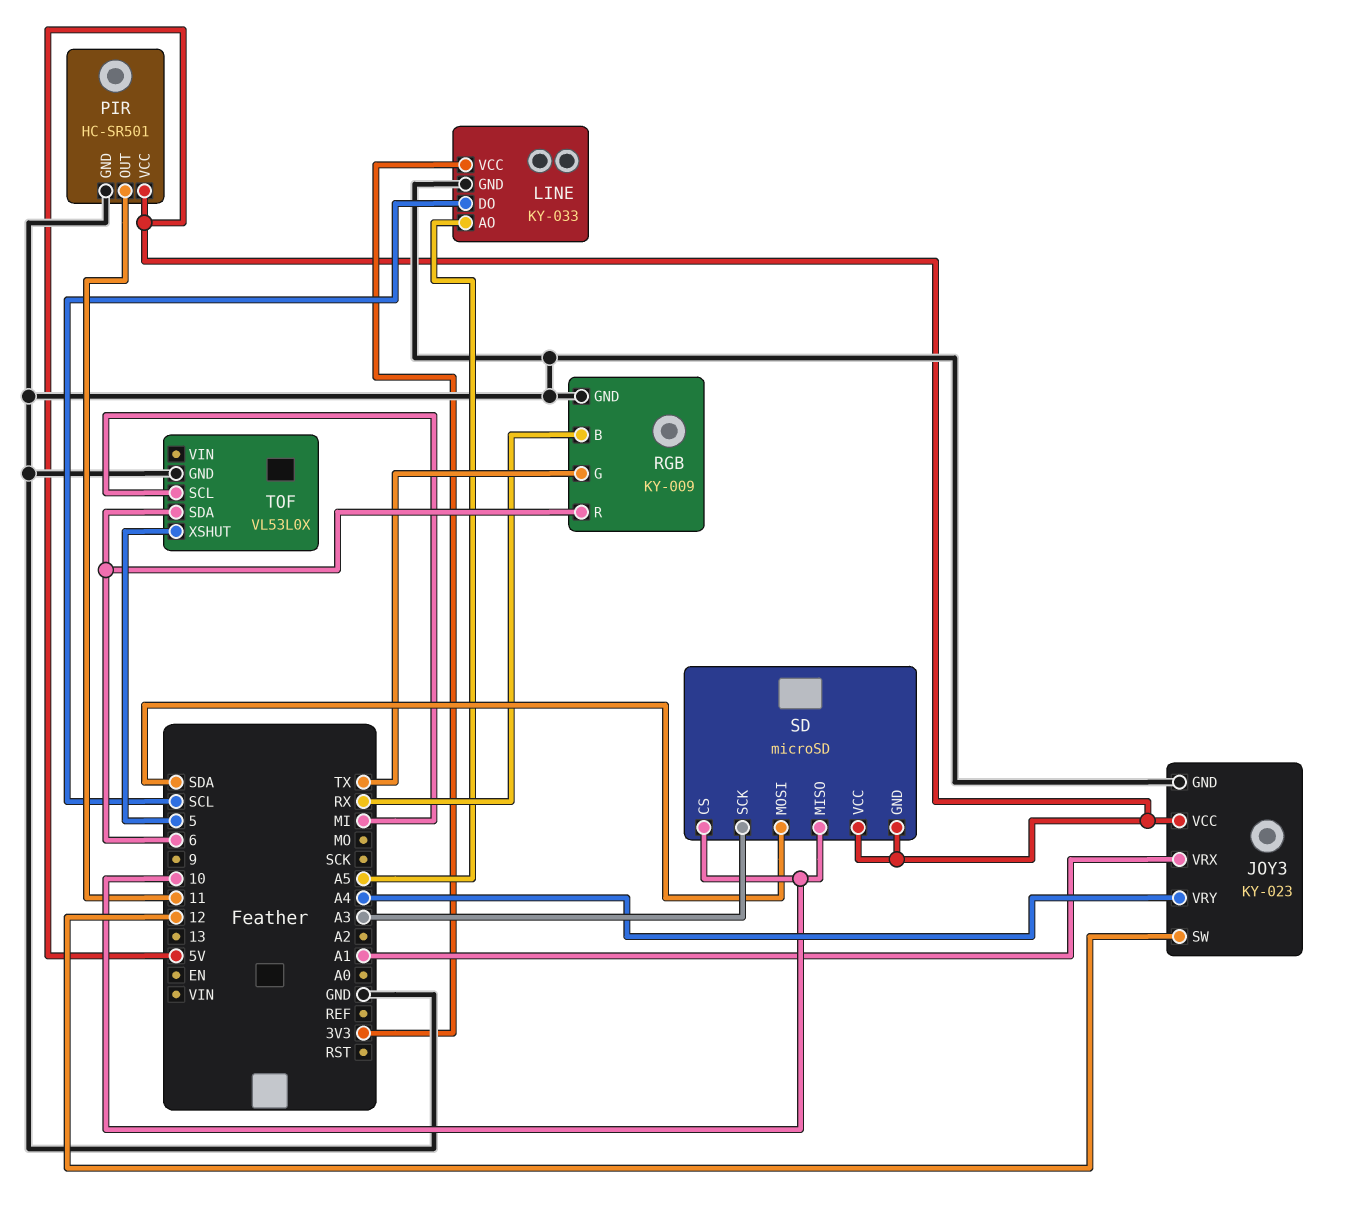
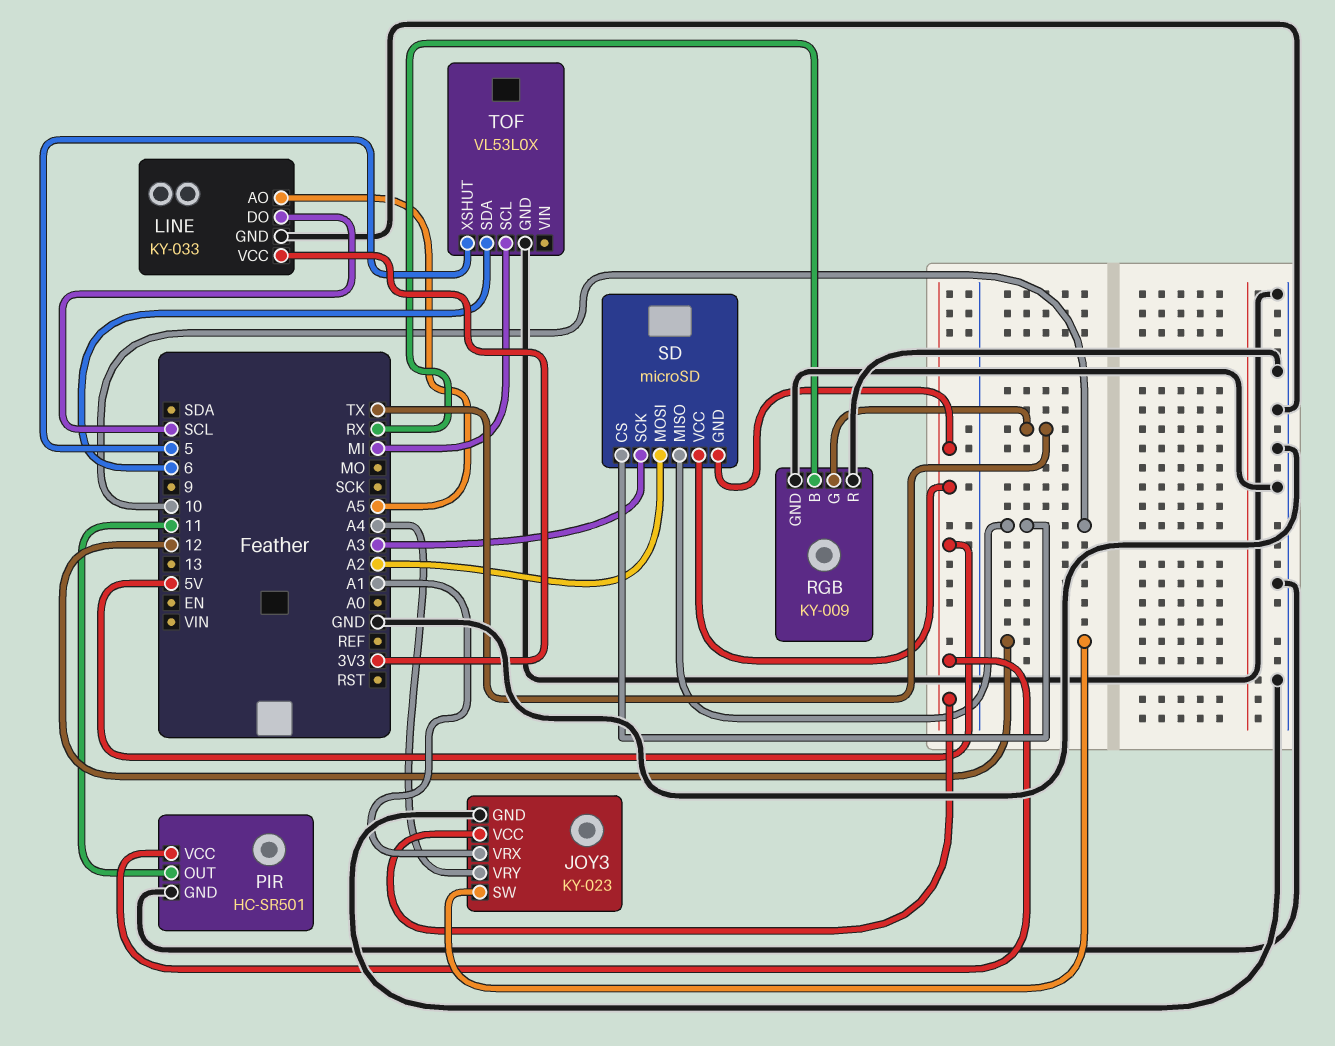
RGB pin R: 6 -> GND
SD pin MOSI: SDA -> A2

